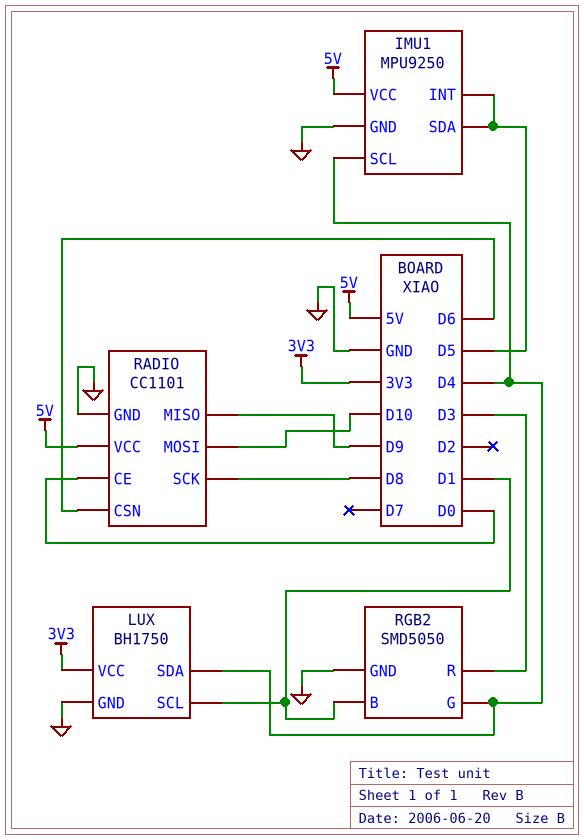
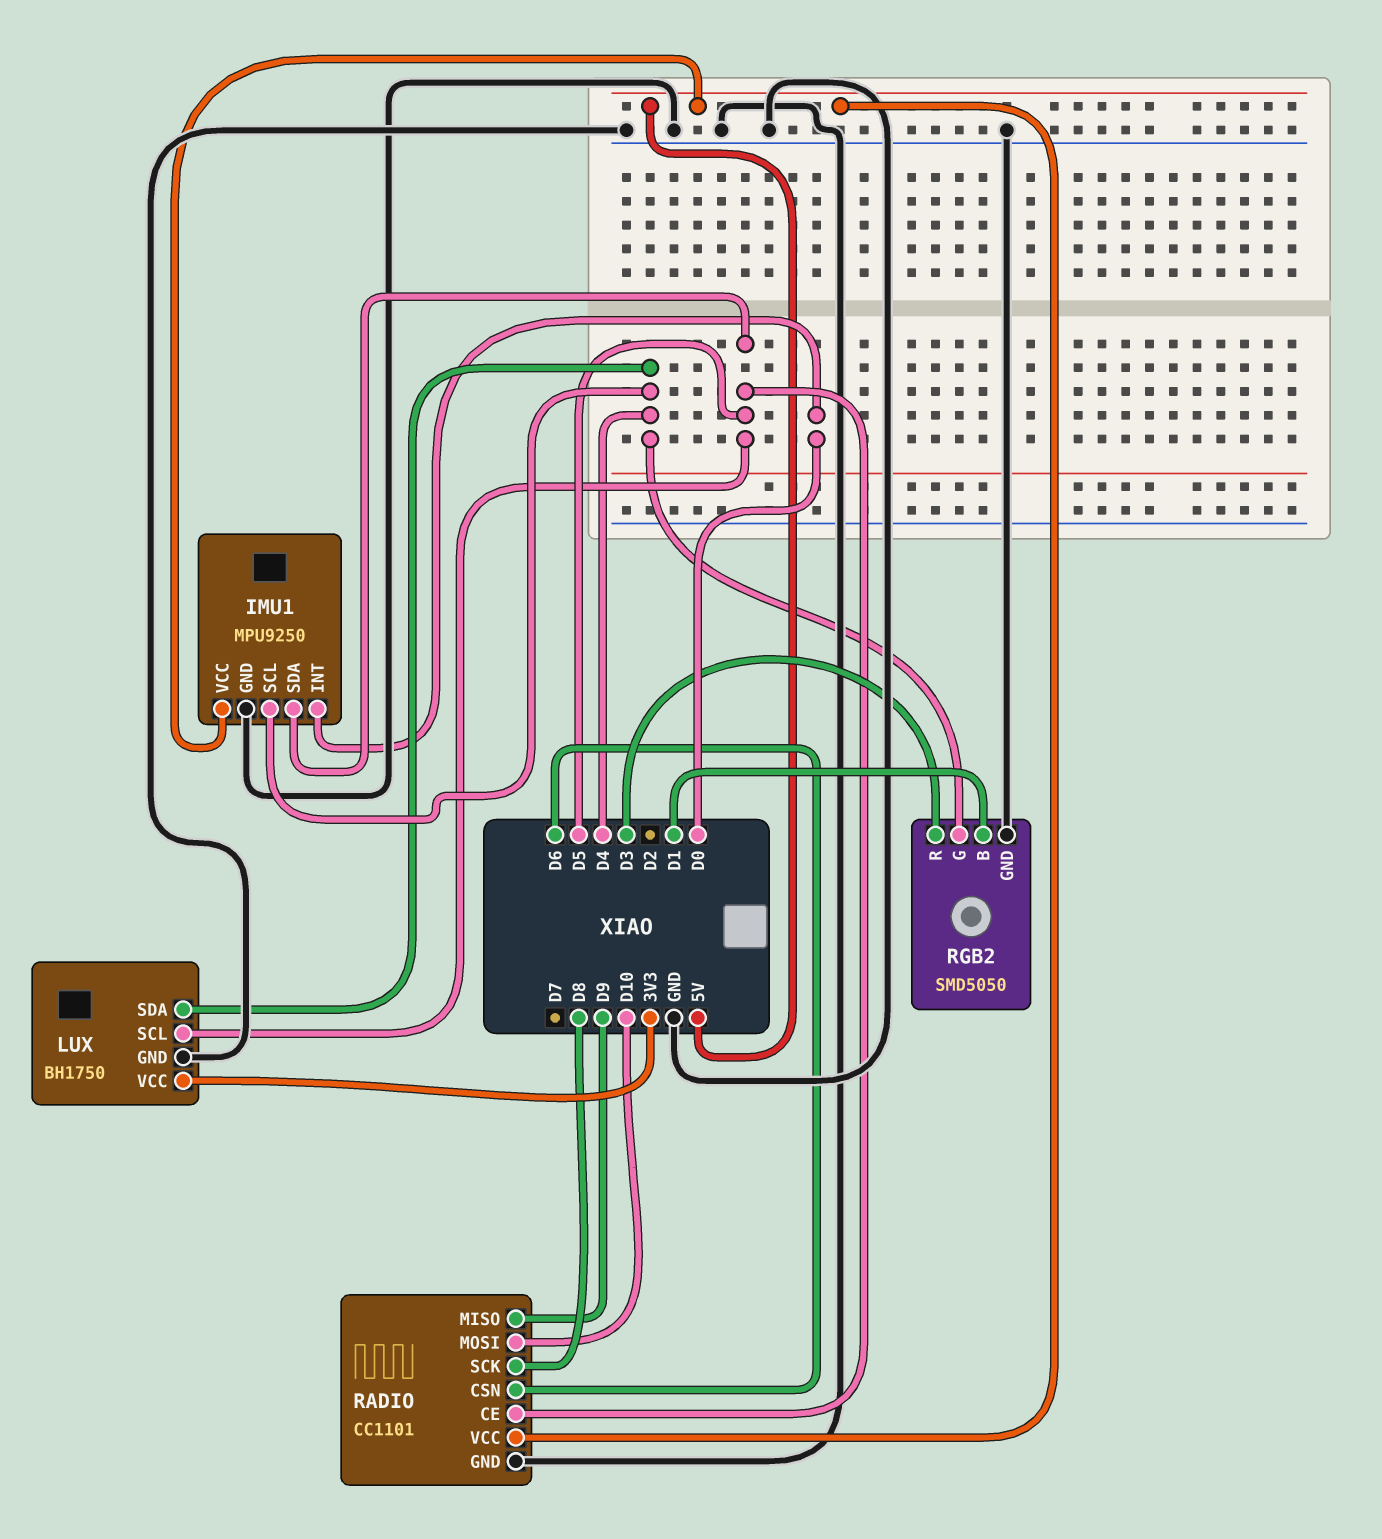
IMU1 pin INT: D5 -> D0
LUX pin SCL: D1 -> D5
RADIO pin CE: D0 -> D5

